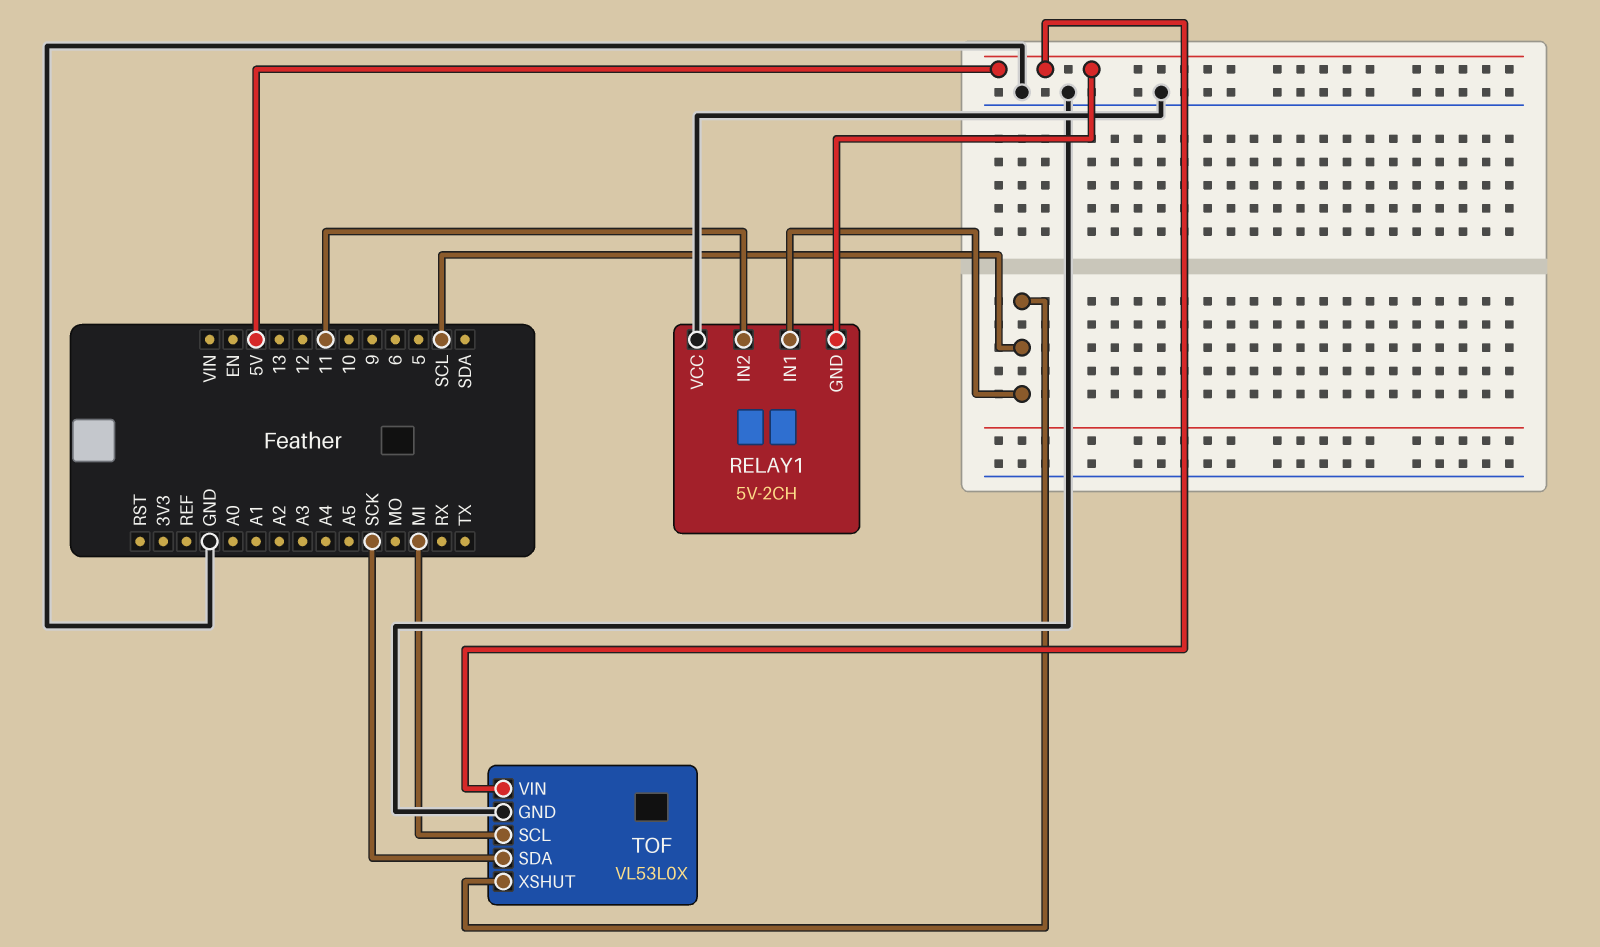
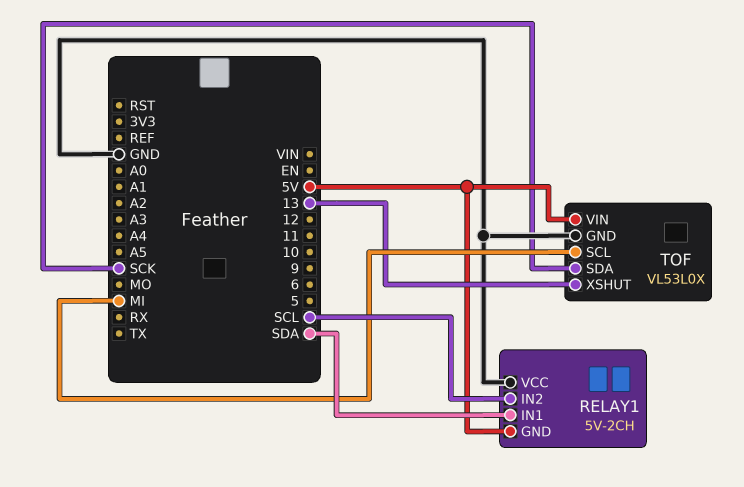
RELAY1 pin IN1: SCL -> SDA
RELAY1 pin IN2: 11 -> SCL
TOF pin XSHUT: SCL -> 13

